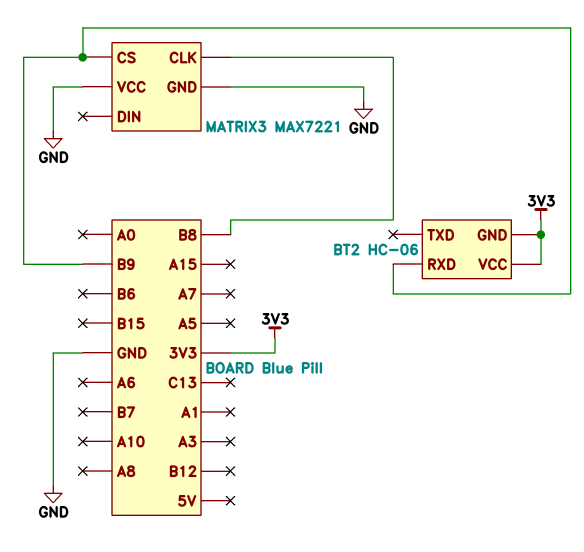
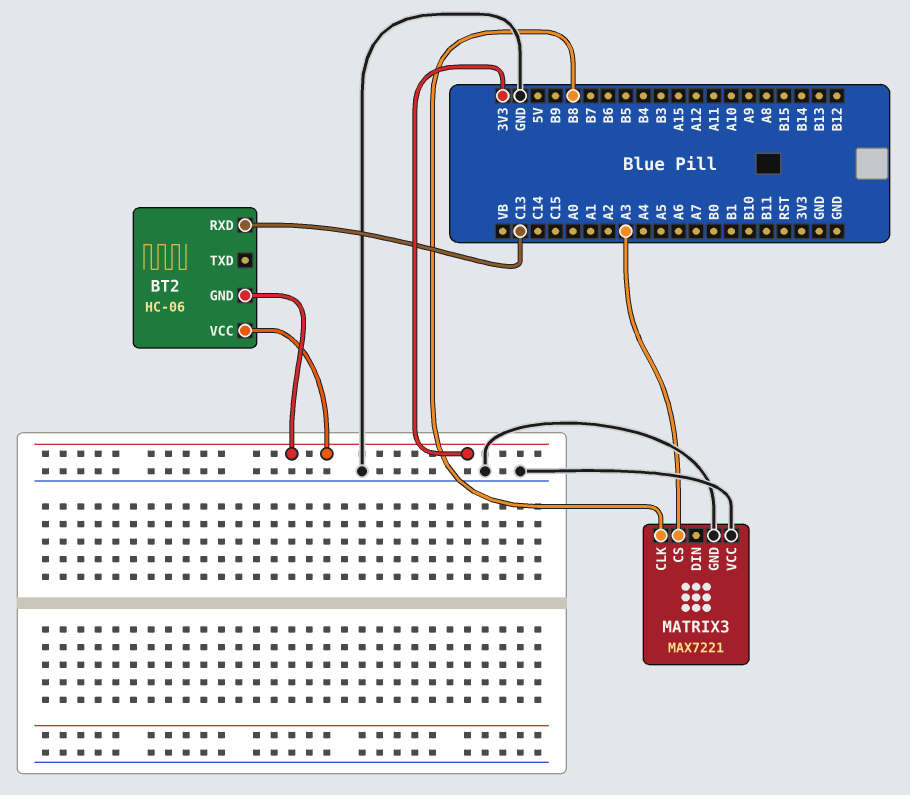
BT2 pin RXD: B9 -> C13
MATRIX3 pin CS: B9 -> A3

